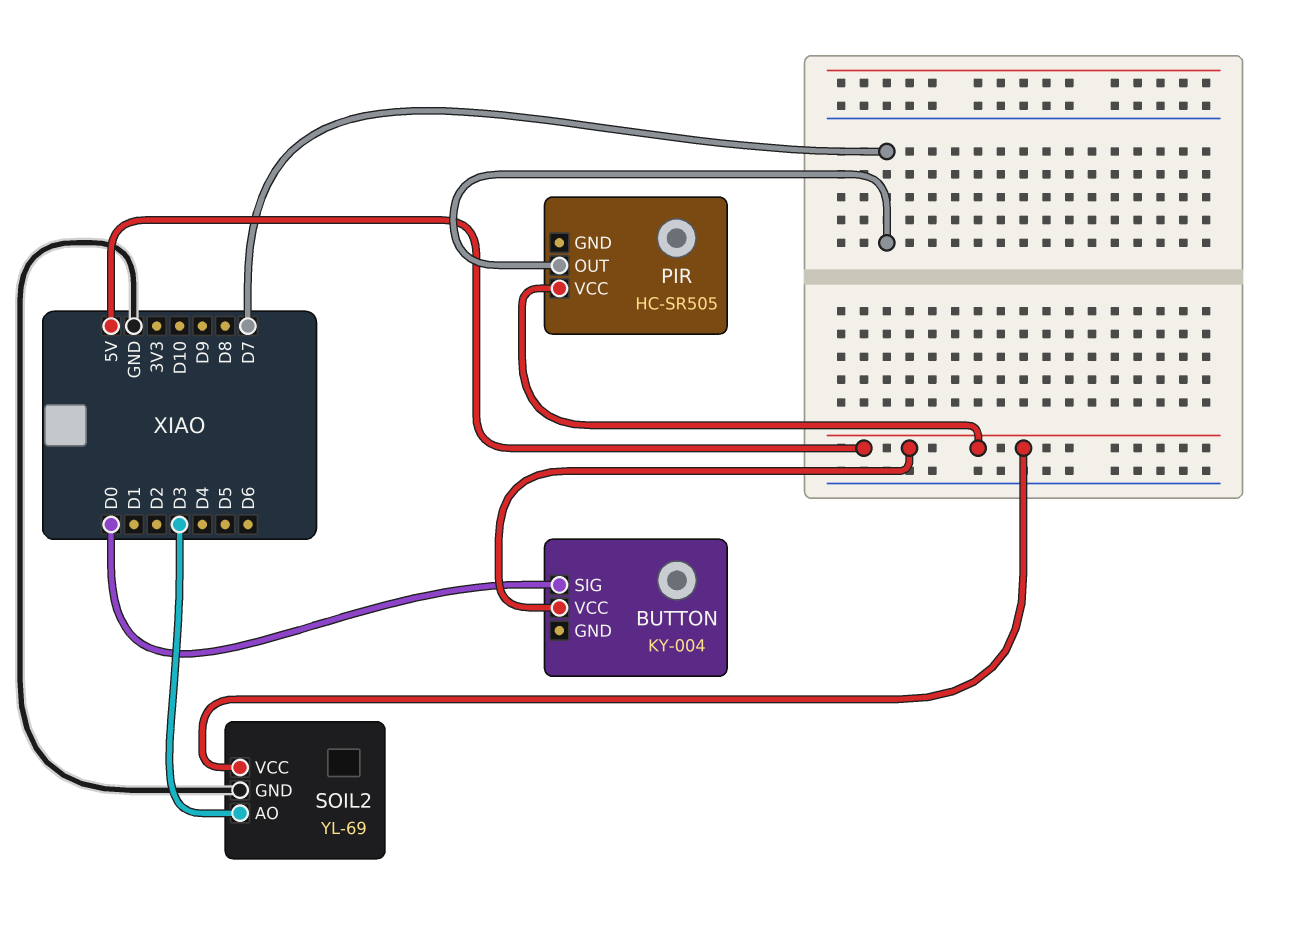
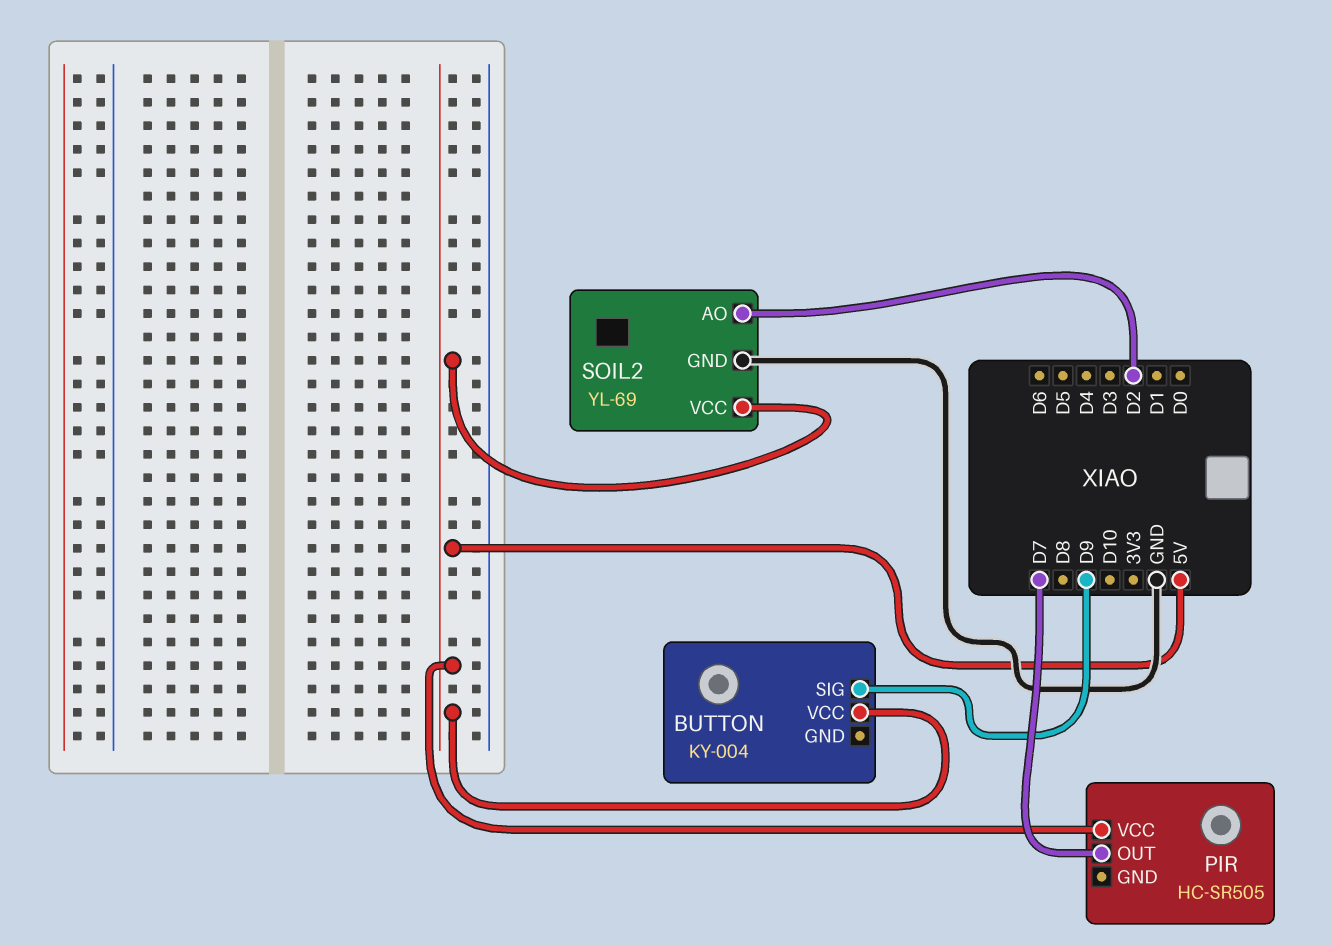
BUTTON pin SIG: D0 -> D9
SOIL2 pin AO: D3 -> D2

